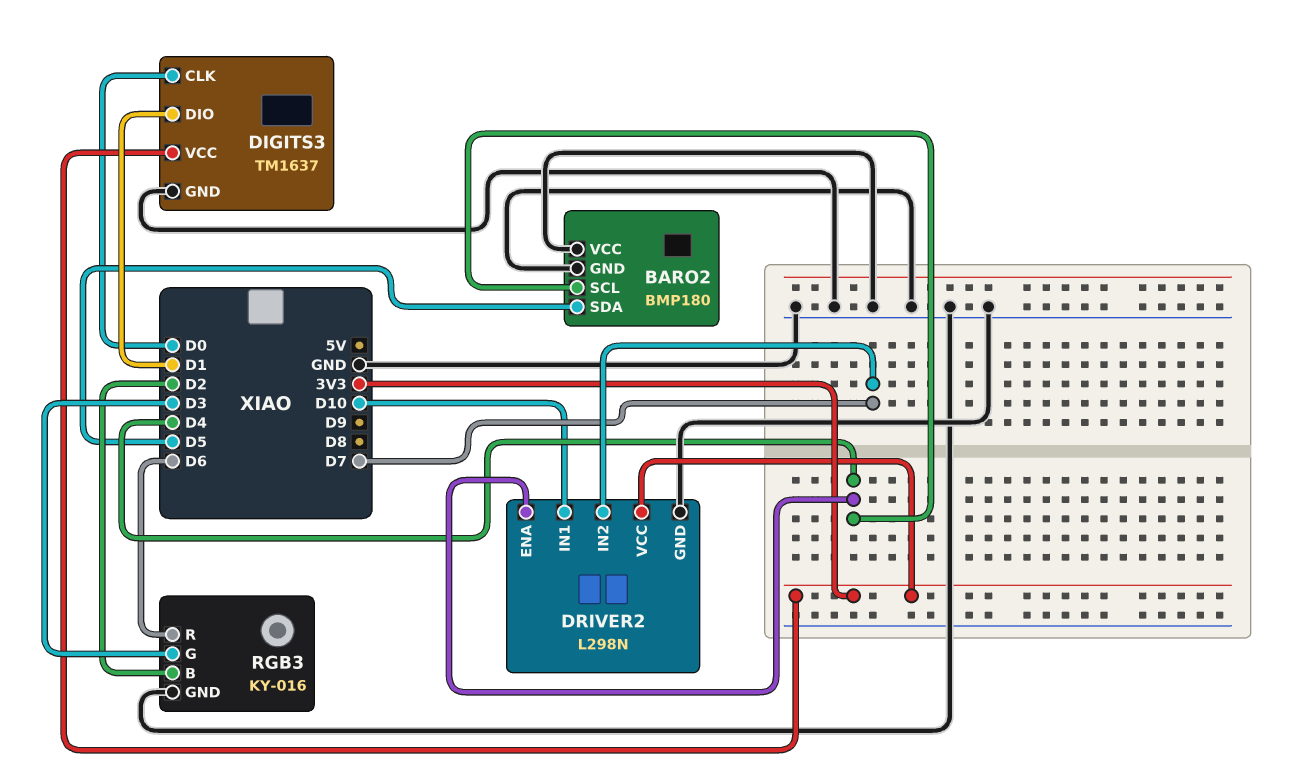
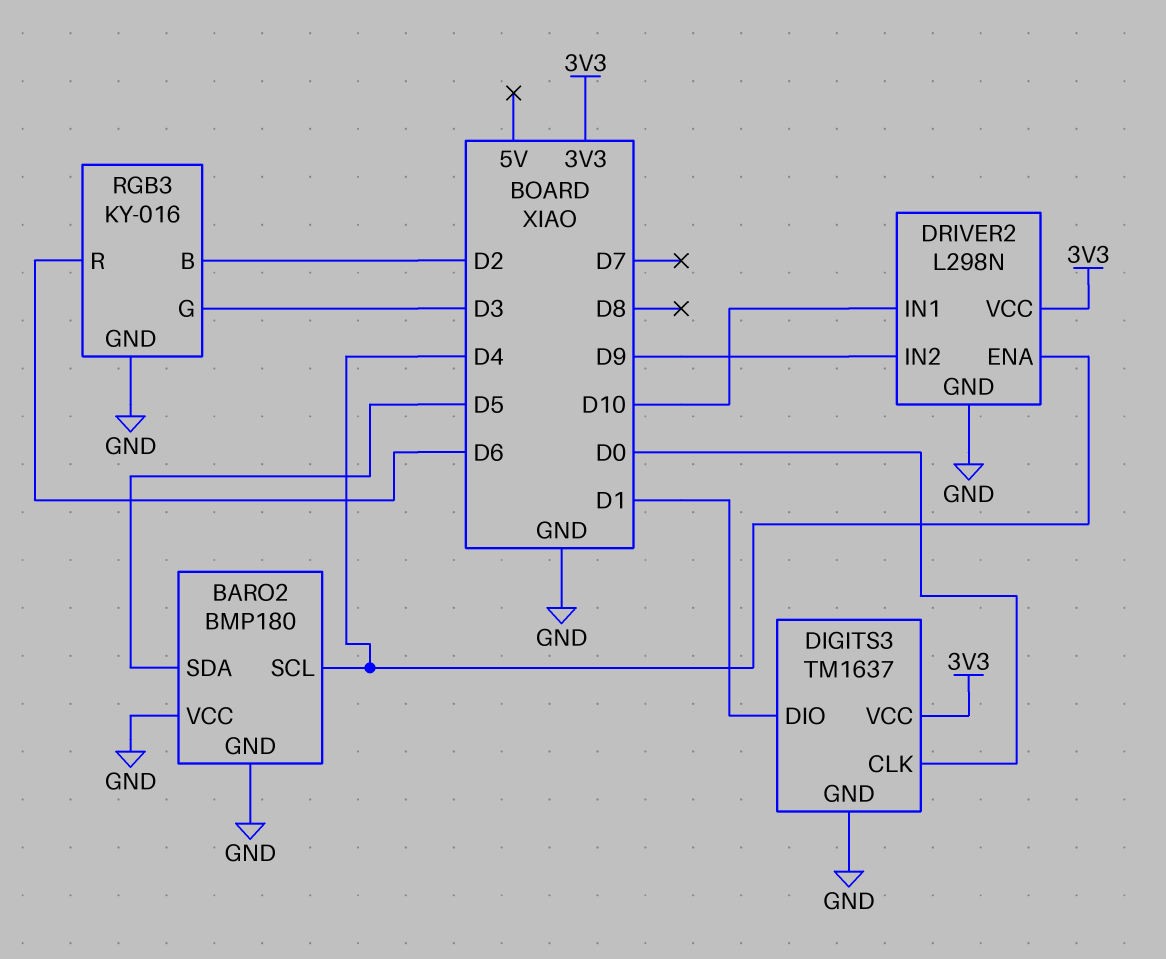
DRIVER2 pin IN2: D7 -> D9

